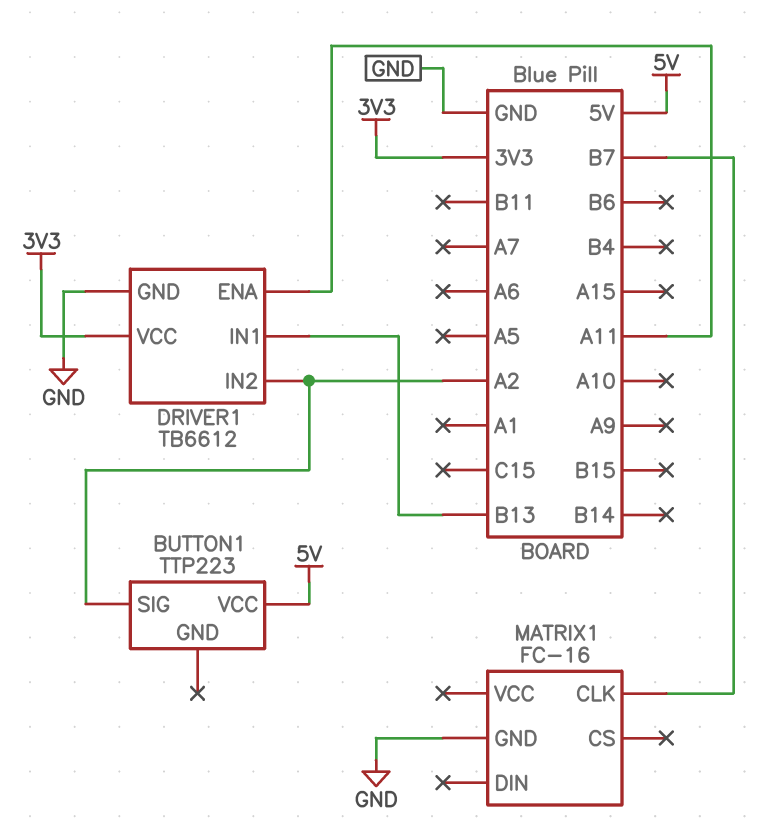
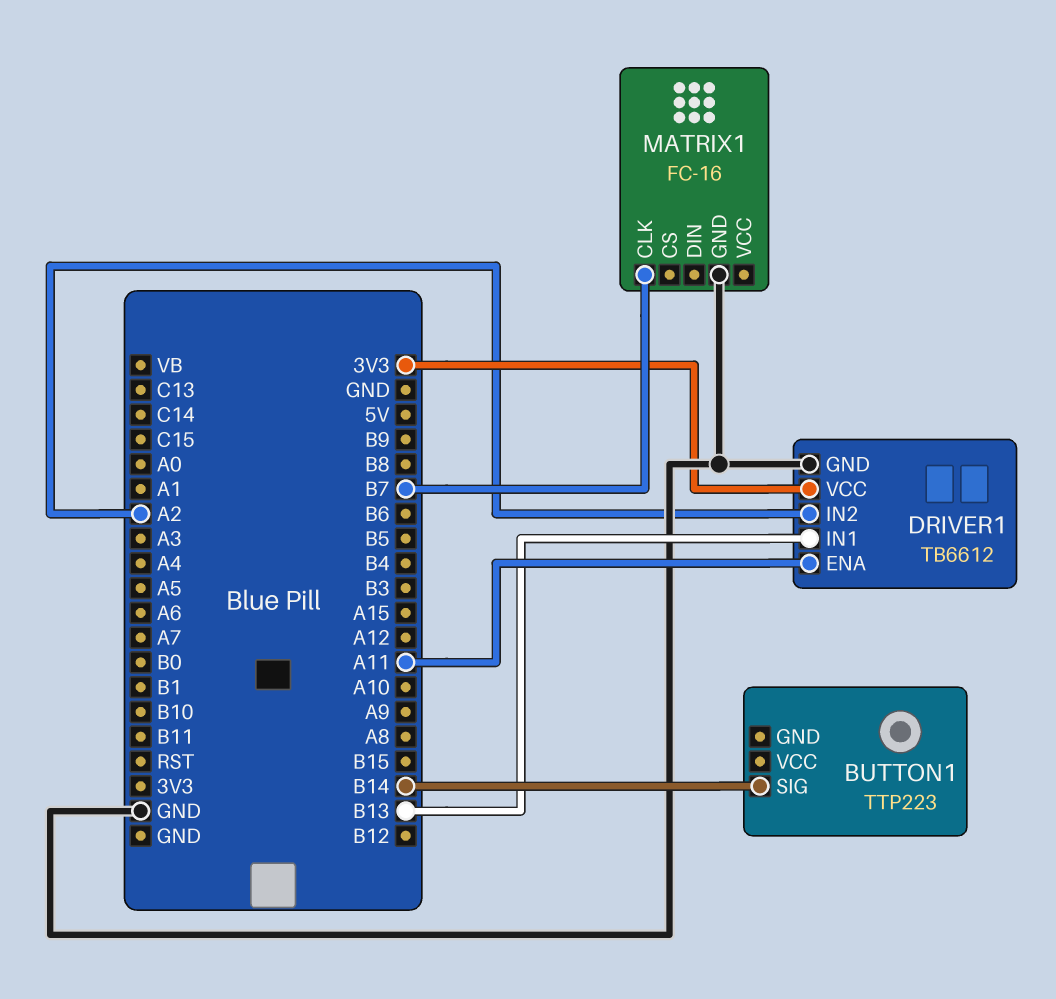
BUTTON1 pin SIG: A2 -> B14
BUTTON1 pin VCC: 5V -> none

